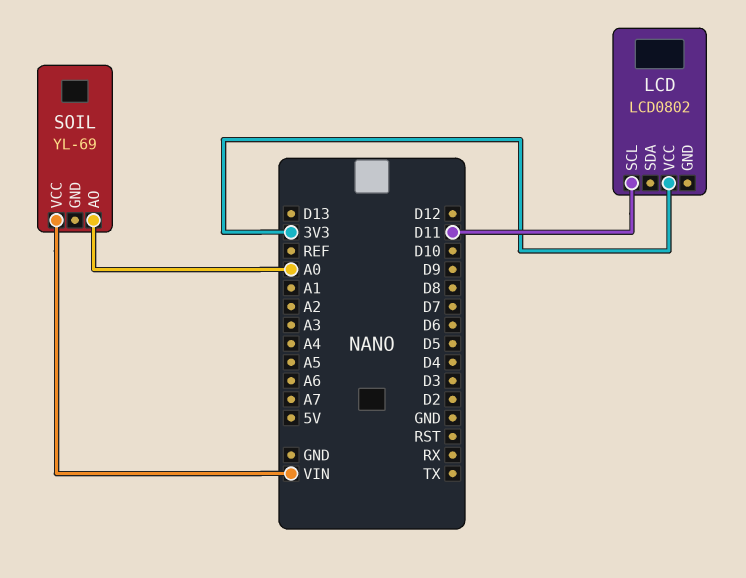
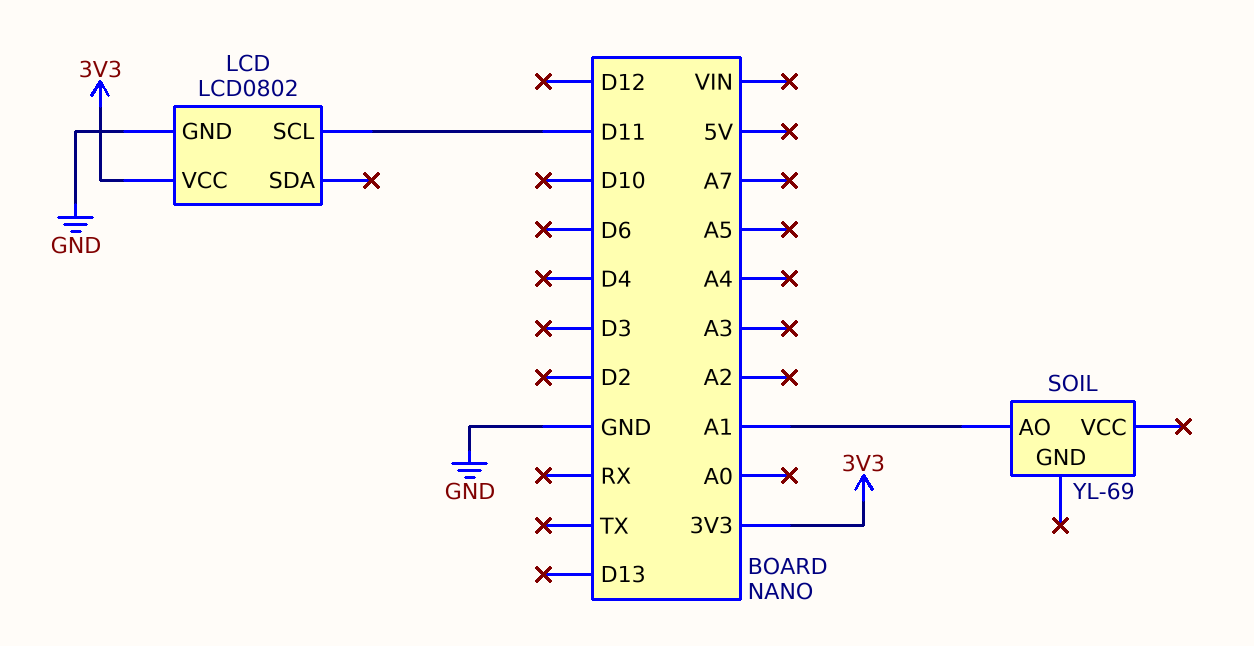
LCD pin GND: none -> GND
SOIL pin AO: A0 -> A1
SOIL pin VCC: VIN -> none

